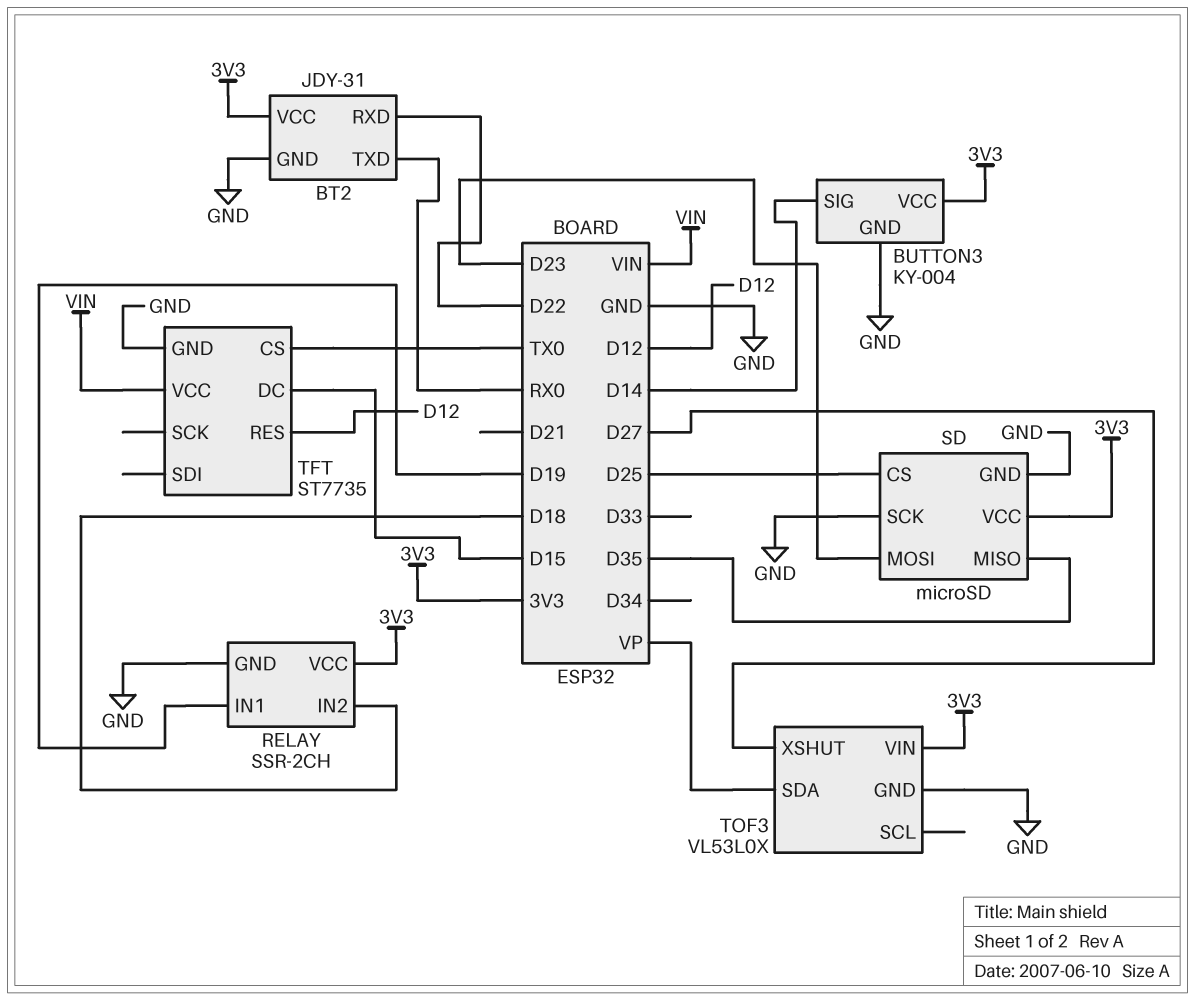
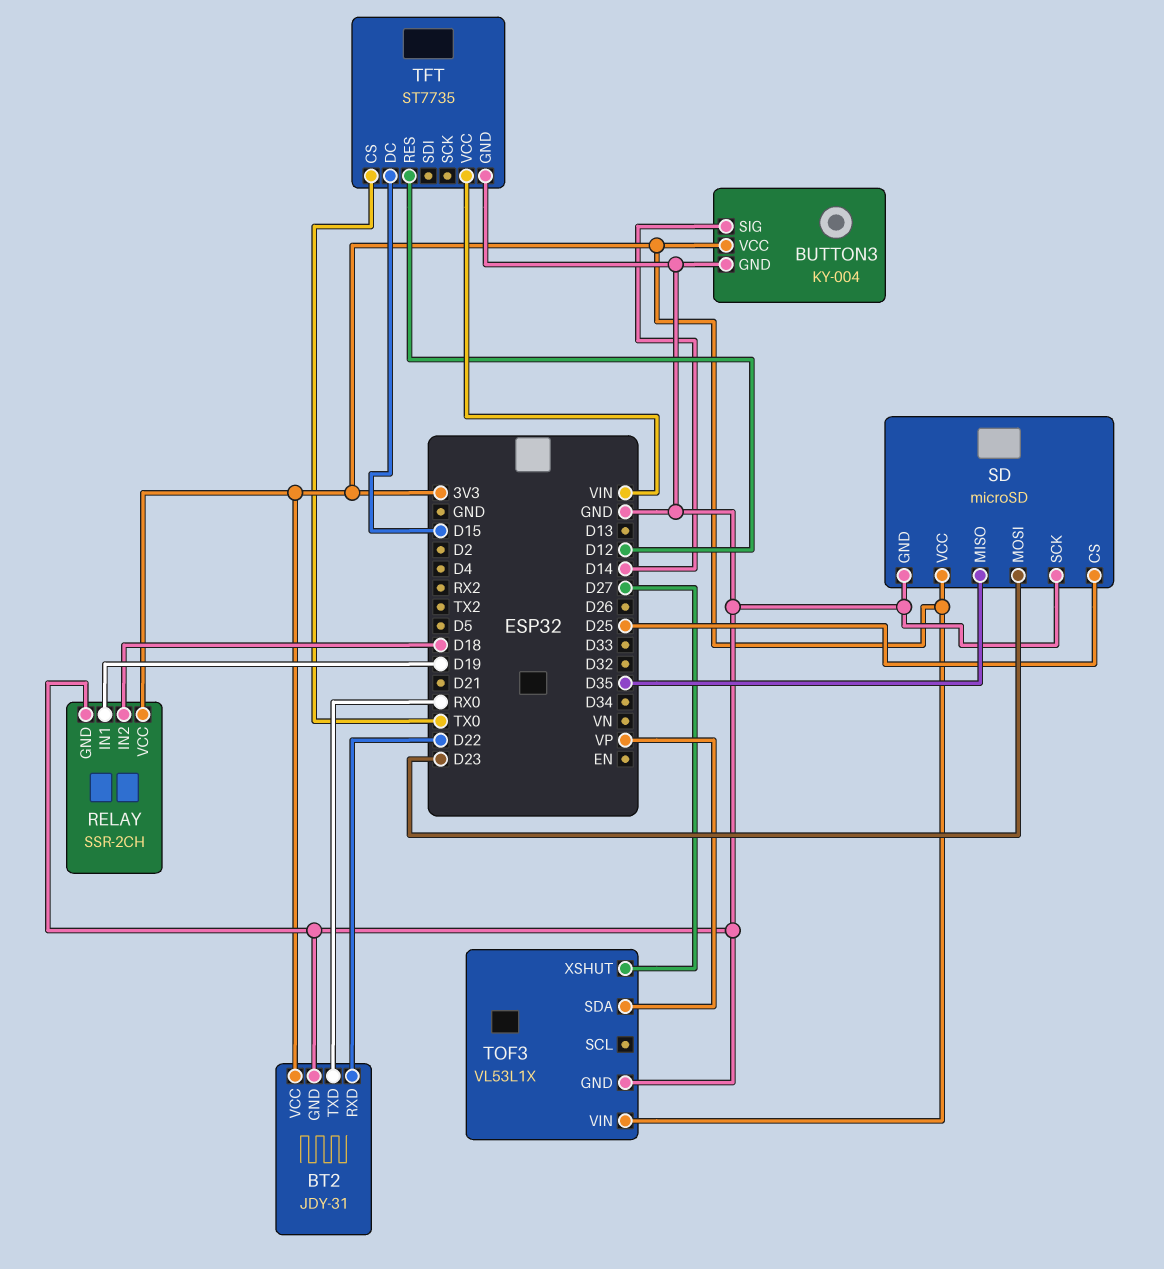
TOF3: VL53L0X -> VL53L1X

